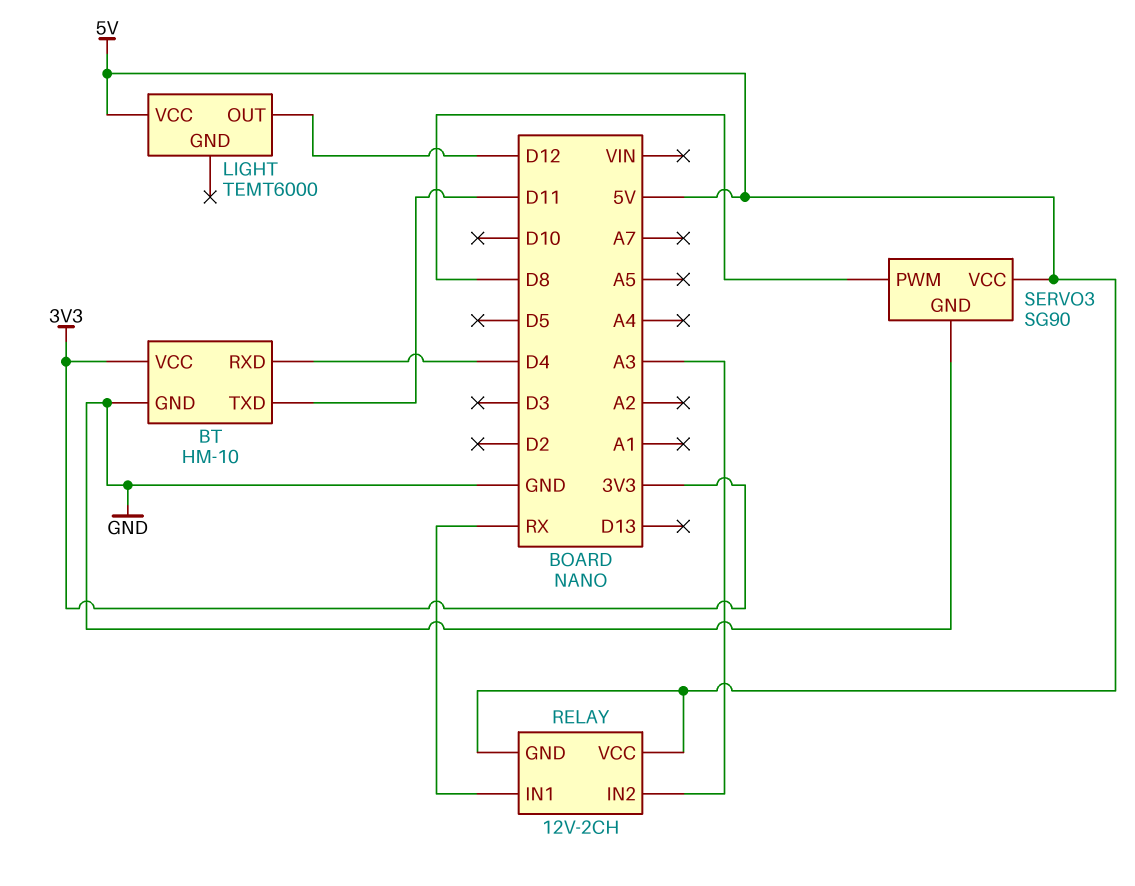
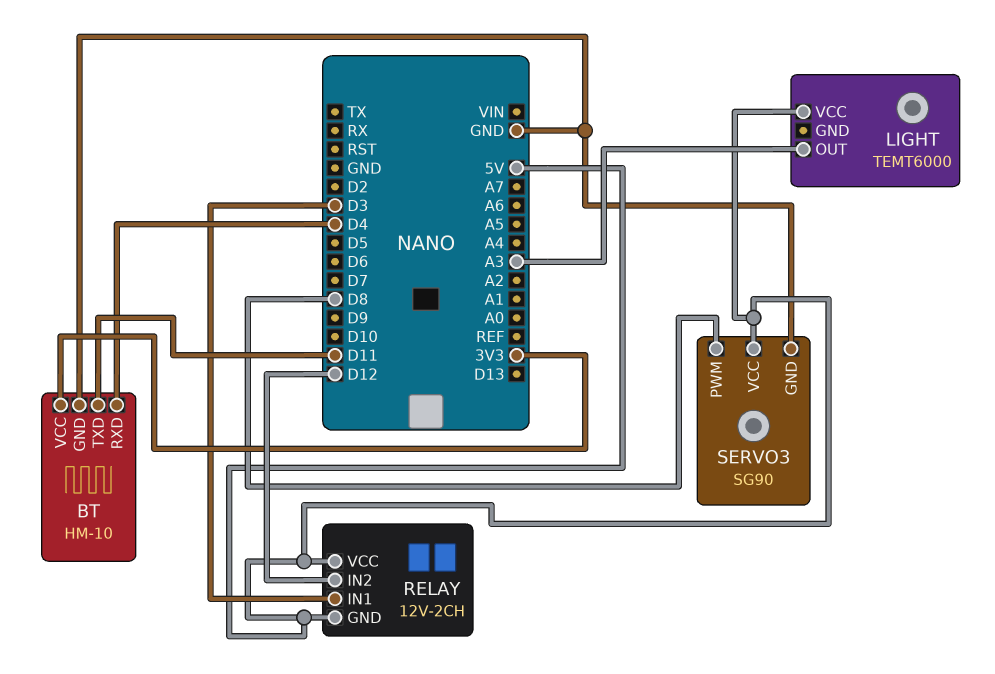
LIGHT pin OUT: D12 -> A3
RELAY pin IN1: RX -> D3
RELAY pin IN2: A3 -> D12

